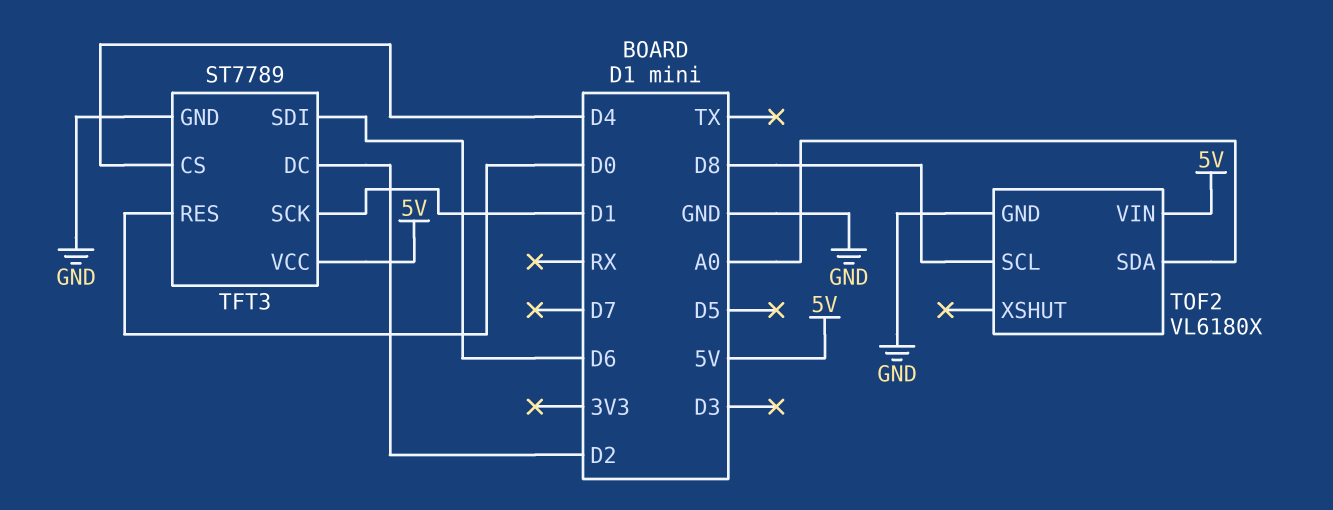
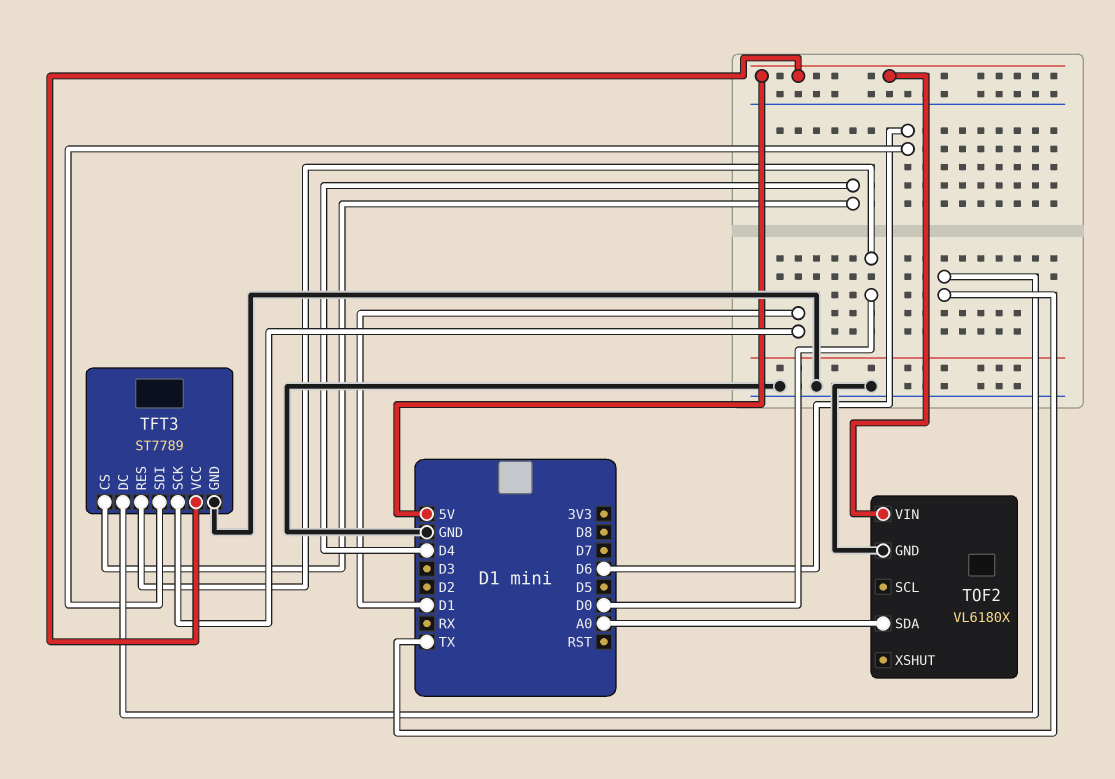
TFT3 pin DC: D2 -> TX
TOF2 pin SCL: D8 -> none

